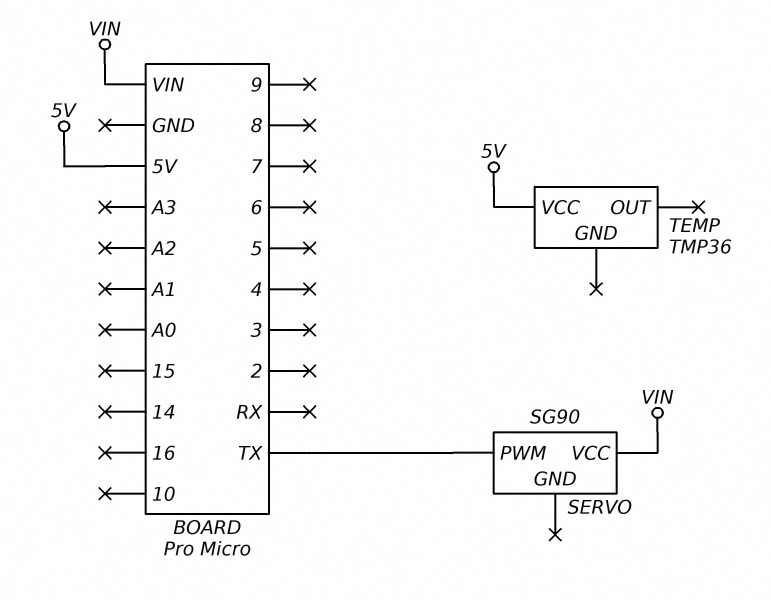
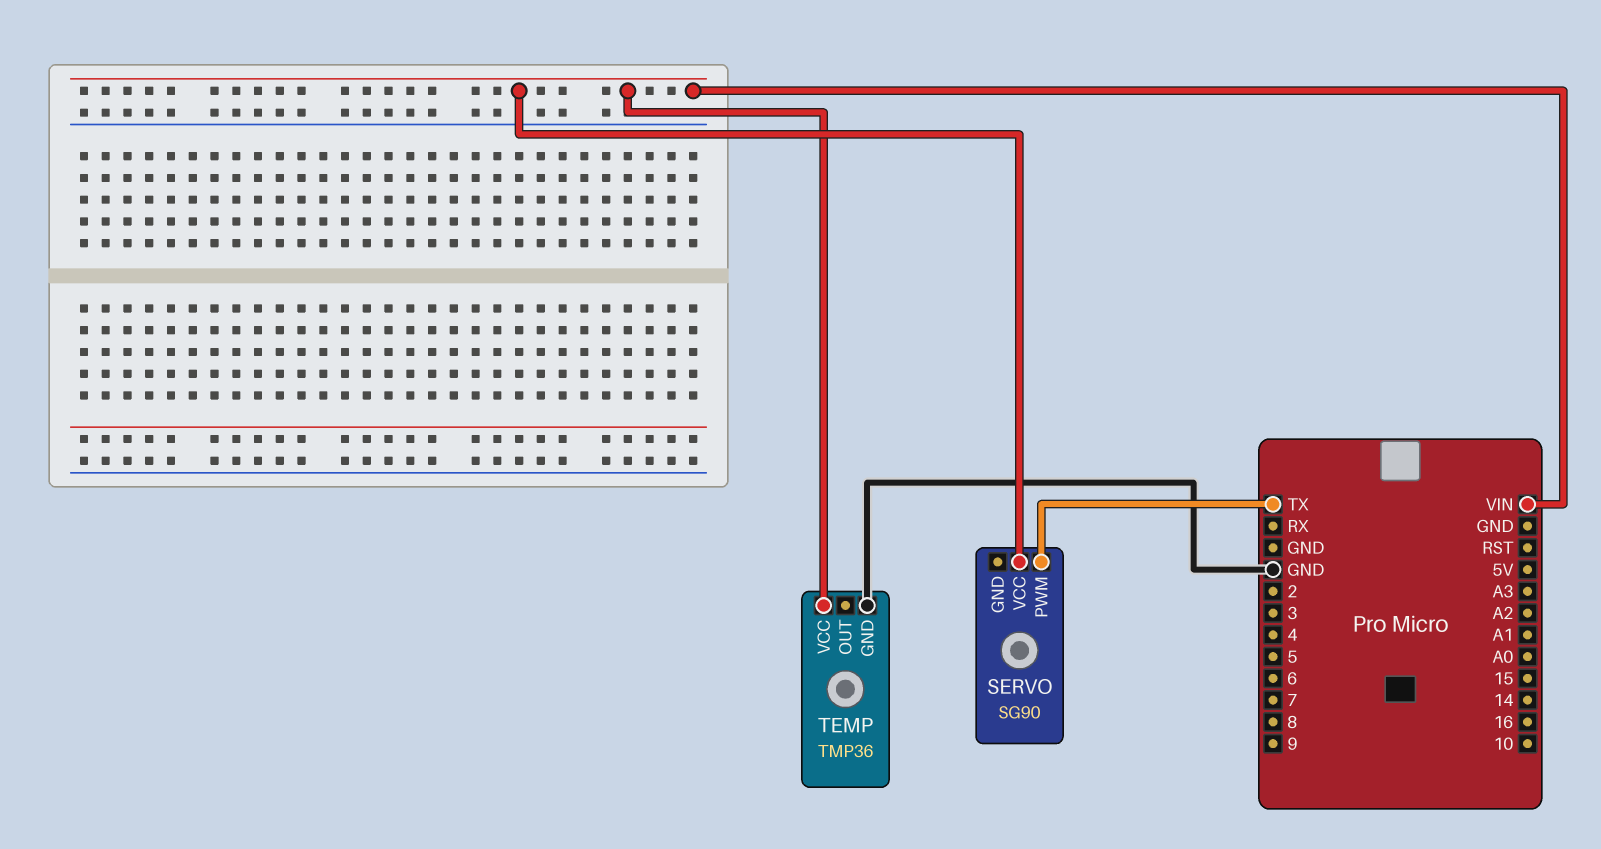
TEMP pin GND: none -> GND
TEMP pin VCC: 5V -> VIN

